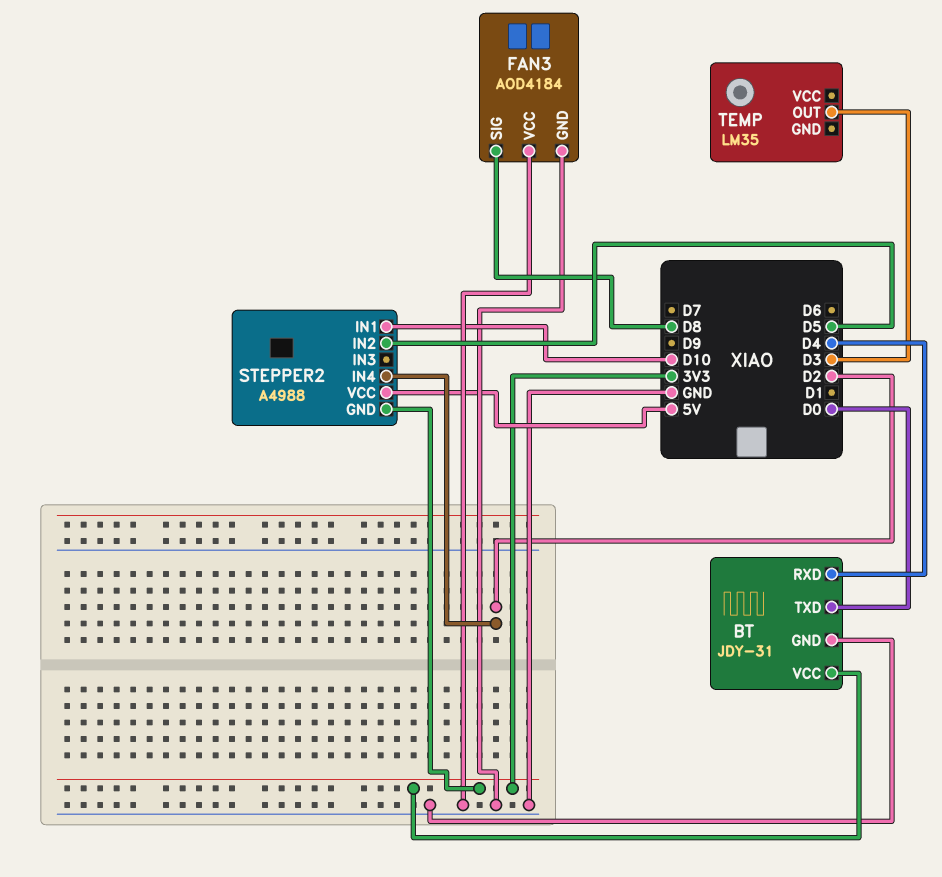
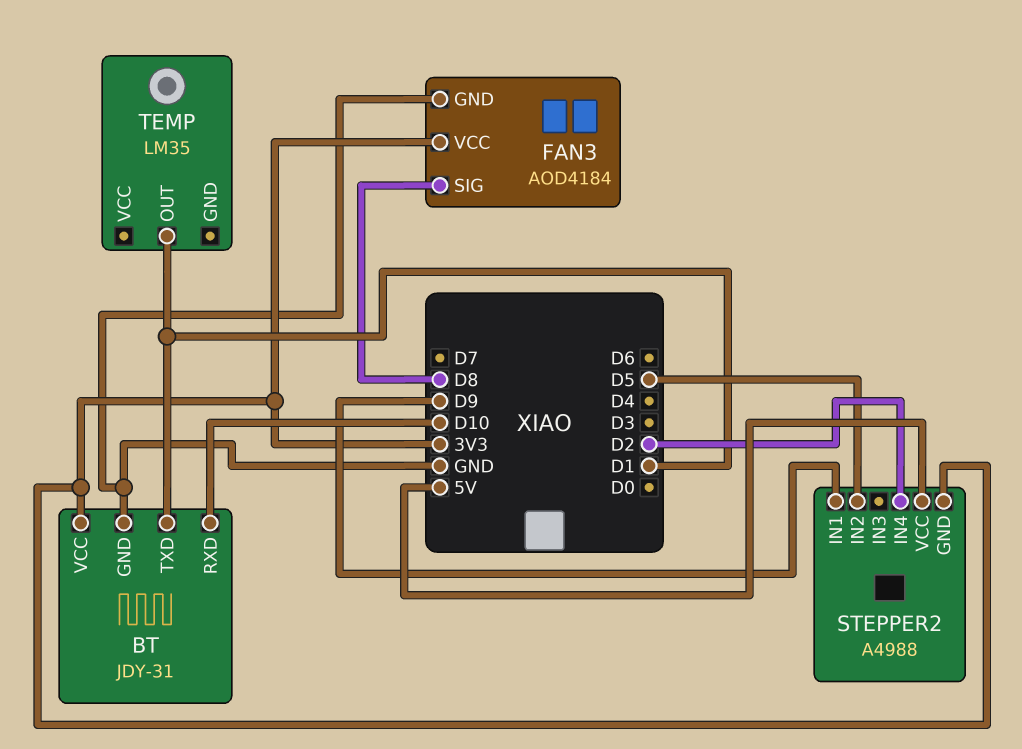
BT pin RXD: D4 -> D10
BT pin TXD: D0 -> D1
FAN3 pin VCC: GND -> 3V3
STEPPER2 pin IN1: D10 -> D9
TEMP pin OUT: D3 -> D1

